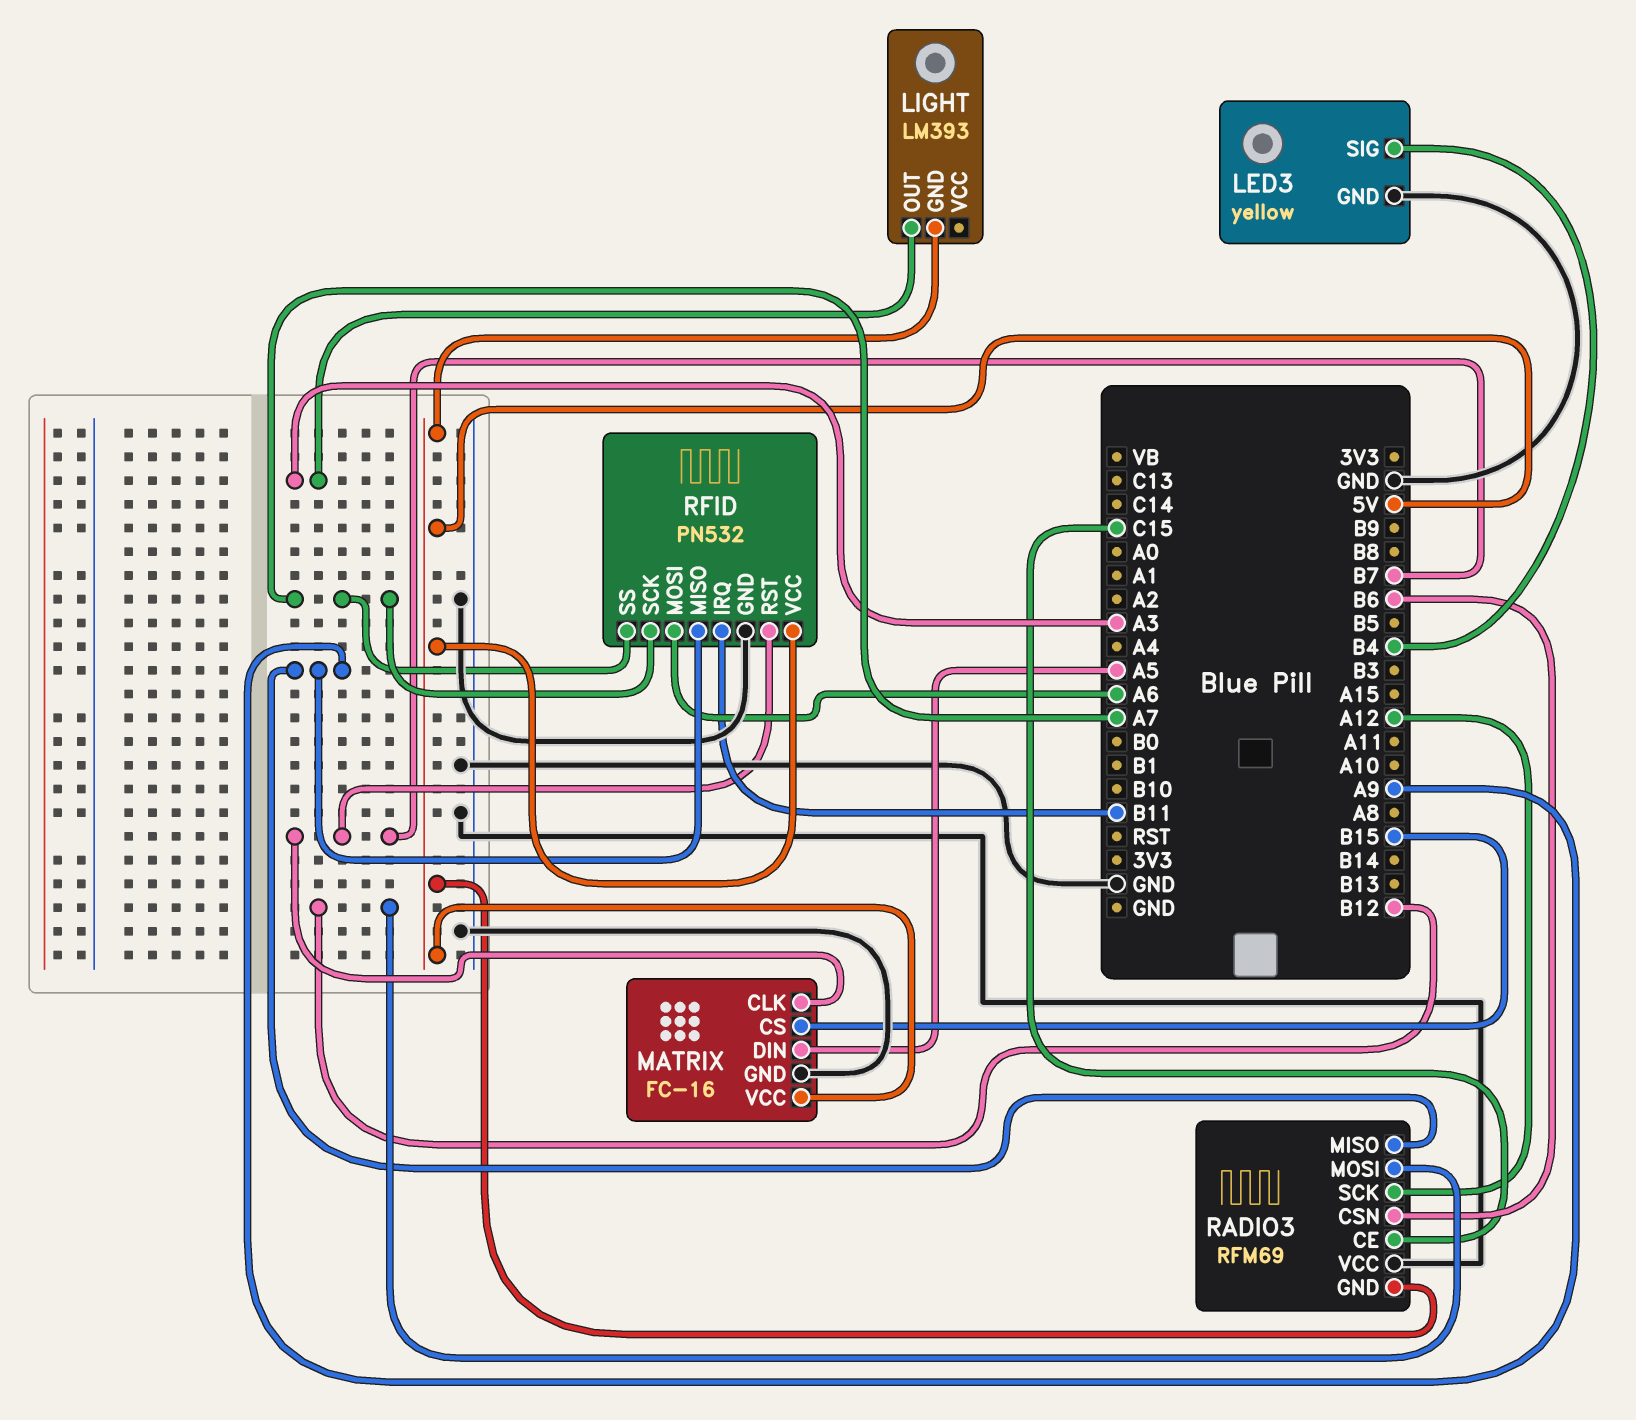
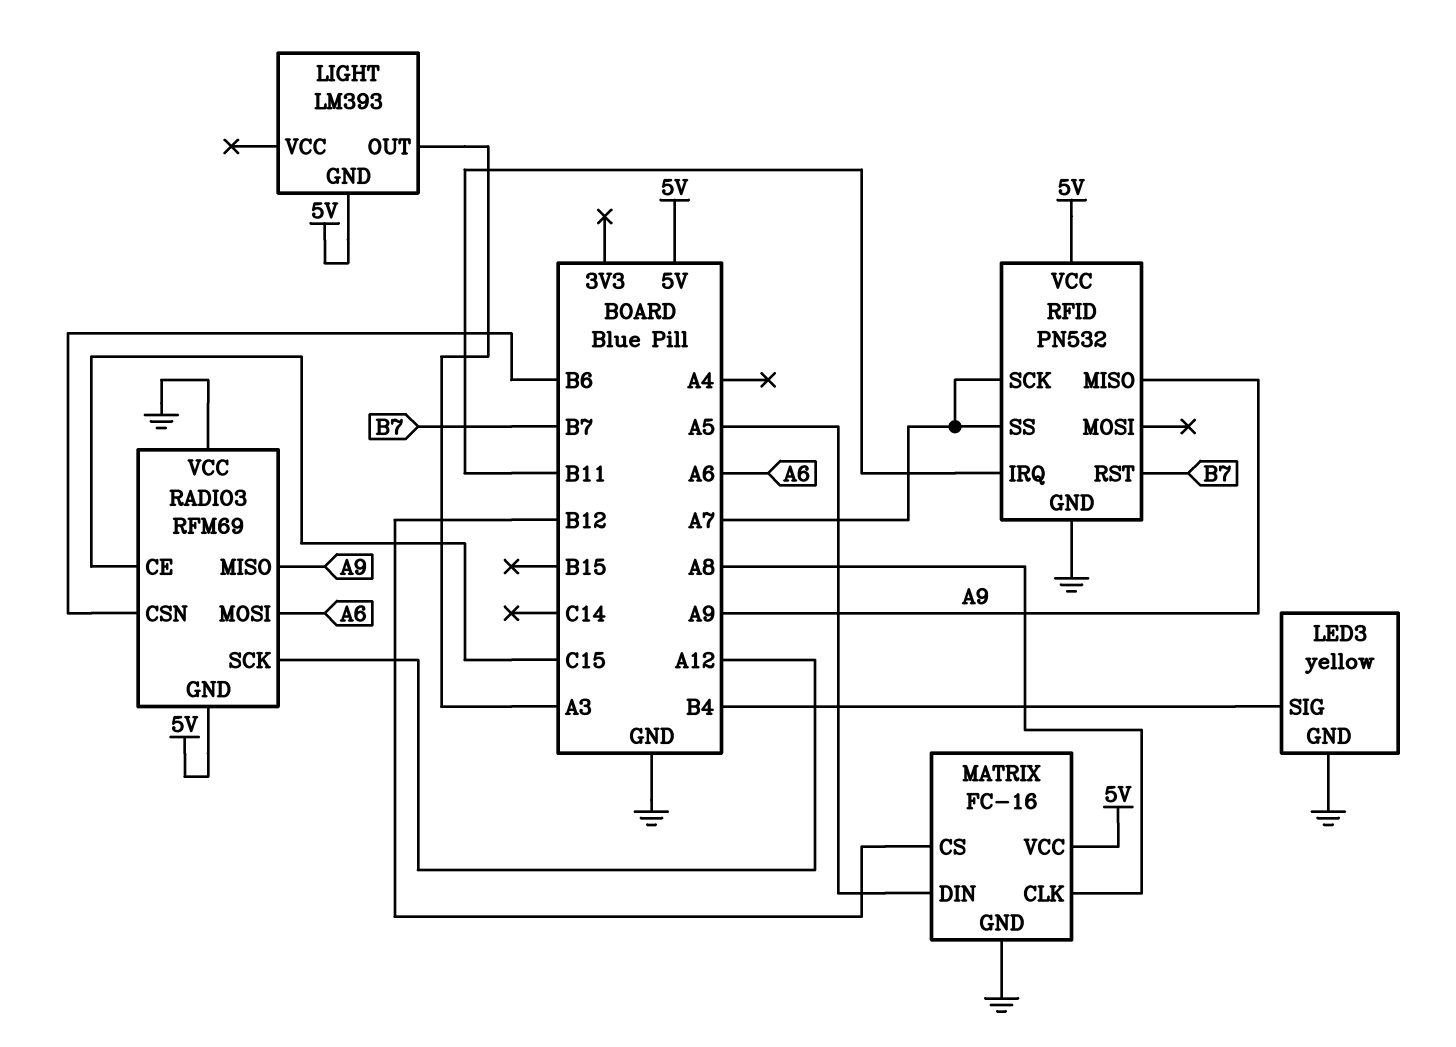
MATRIX pin CLK: B7 -> A8
MATRIX pin CS: B15 -> B12
RADIO3 pin MOSI: B12 -> A6
RFID pin MOSI: A6 -> none

